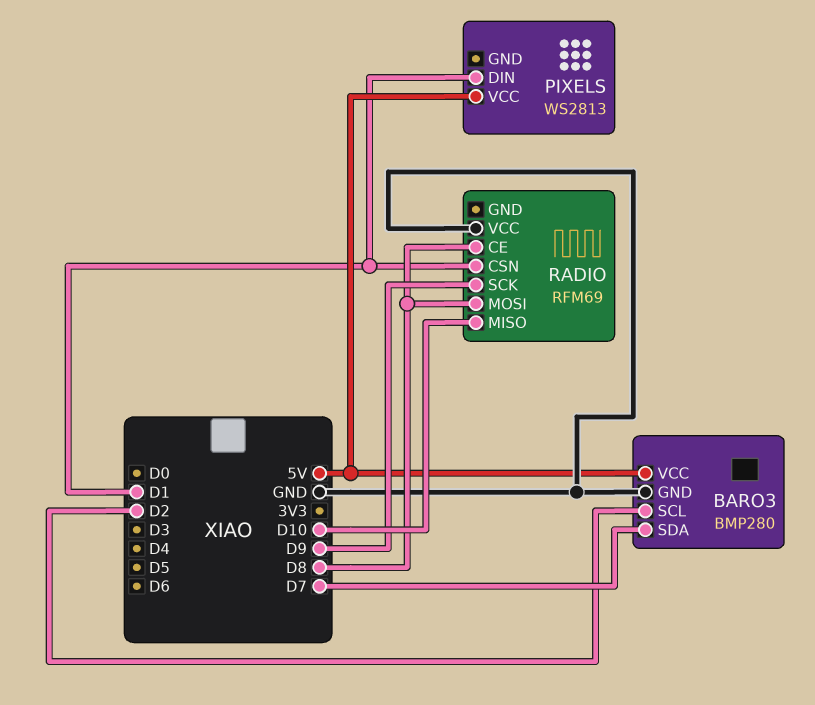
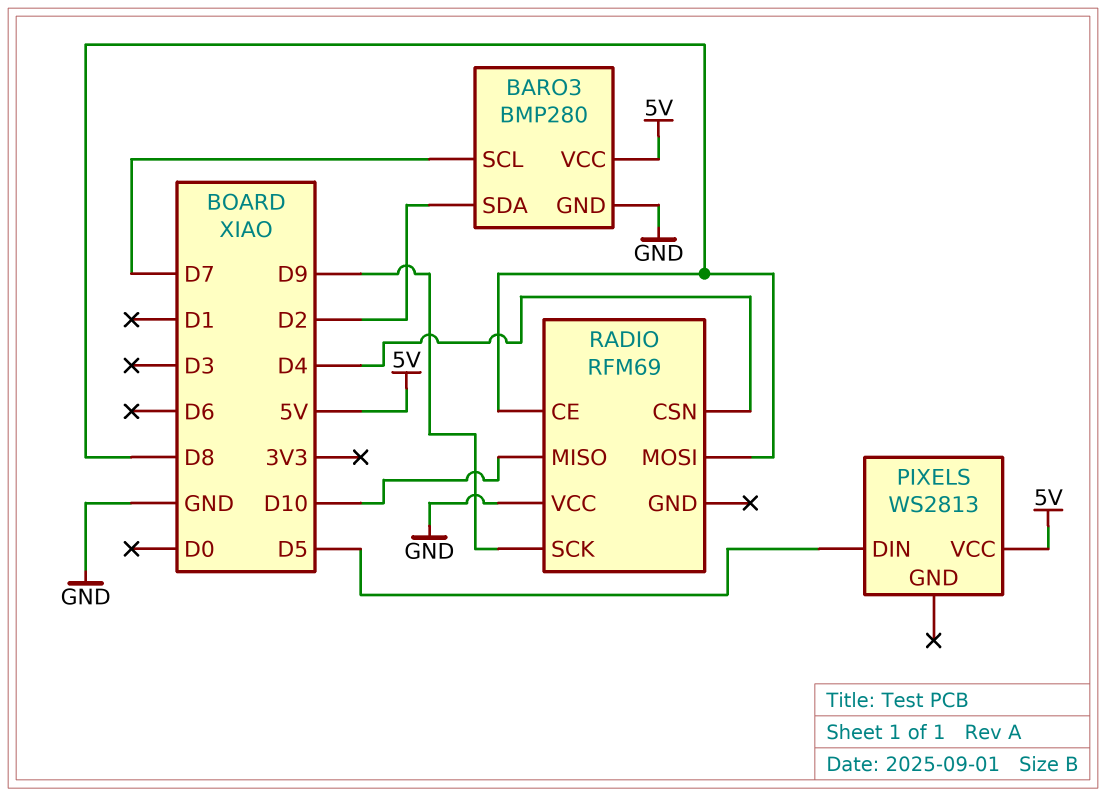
BARO3 pin SCL: D2 -> D7
BARO3 pin SDA: D7 -> D2
PIXELS pin DIN: D1 -> D5
RADIO pin CSN: D1 -> D4

